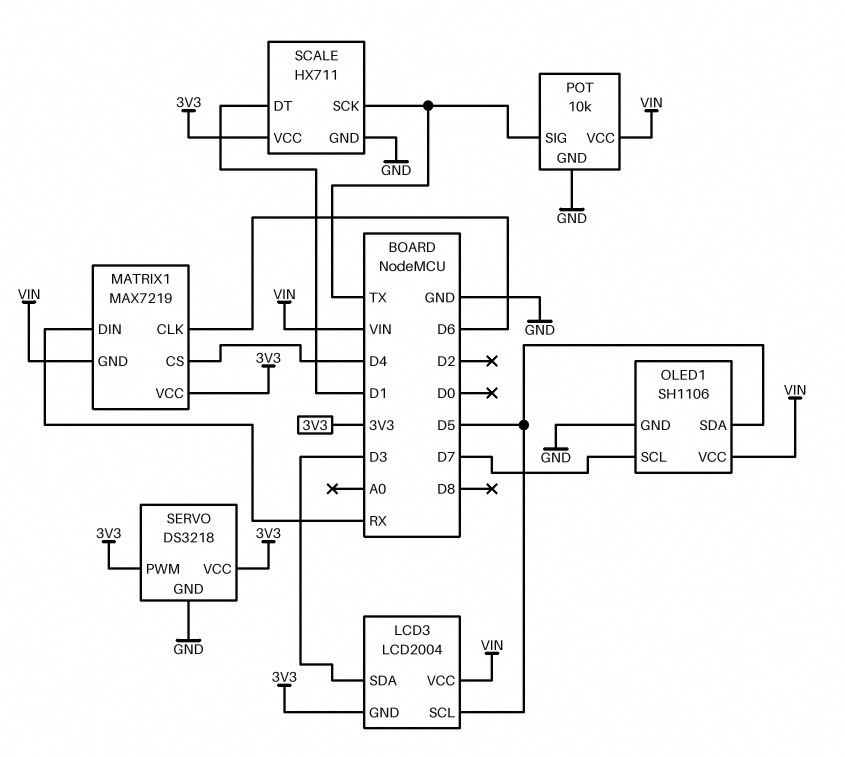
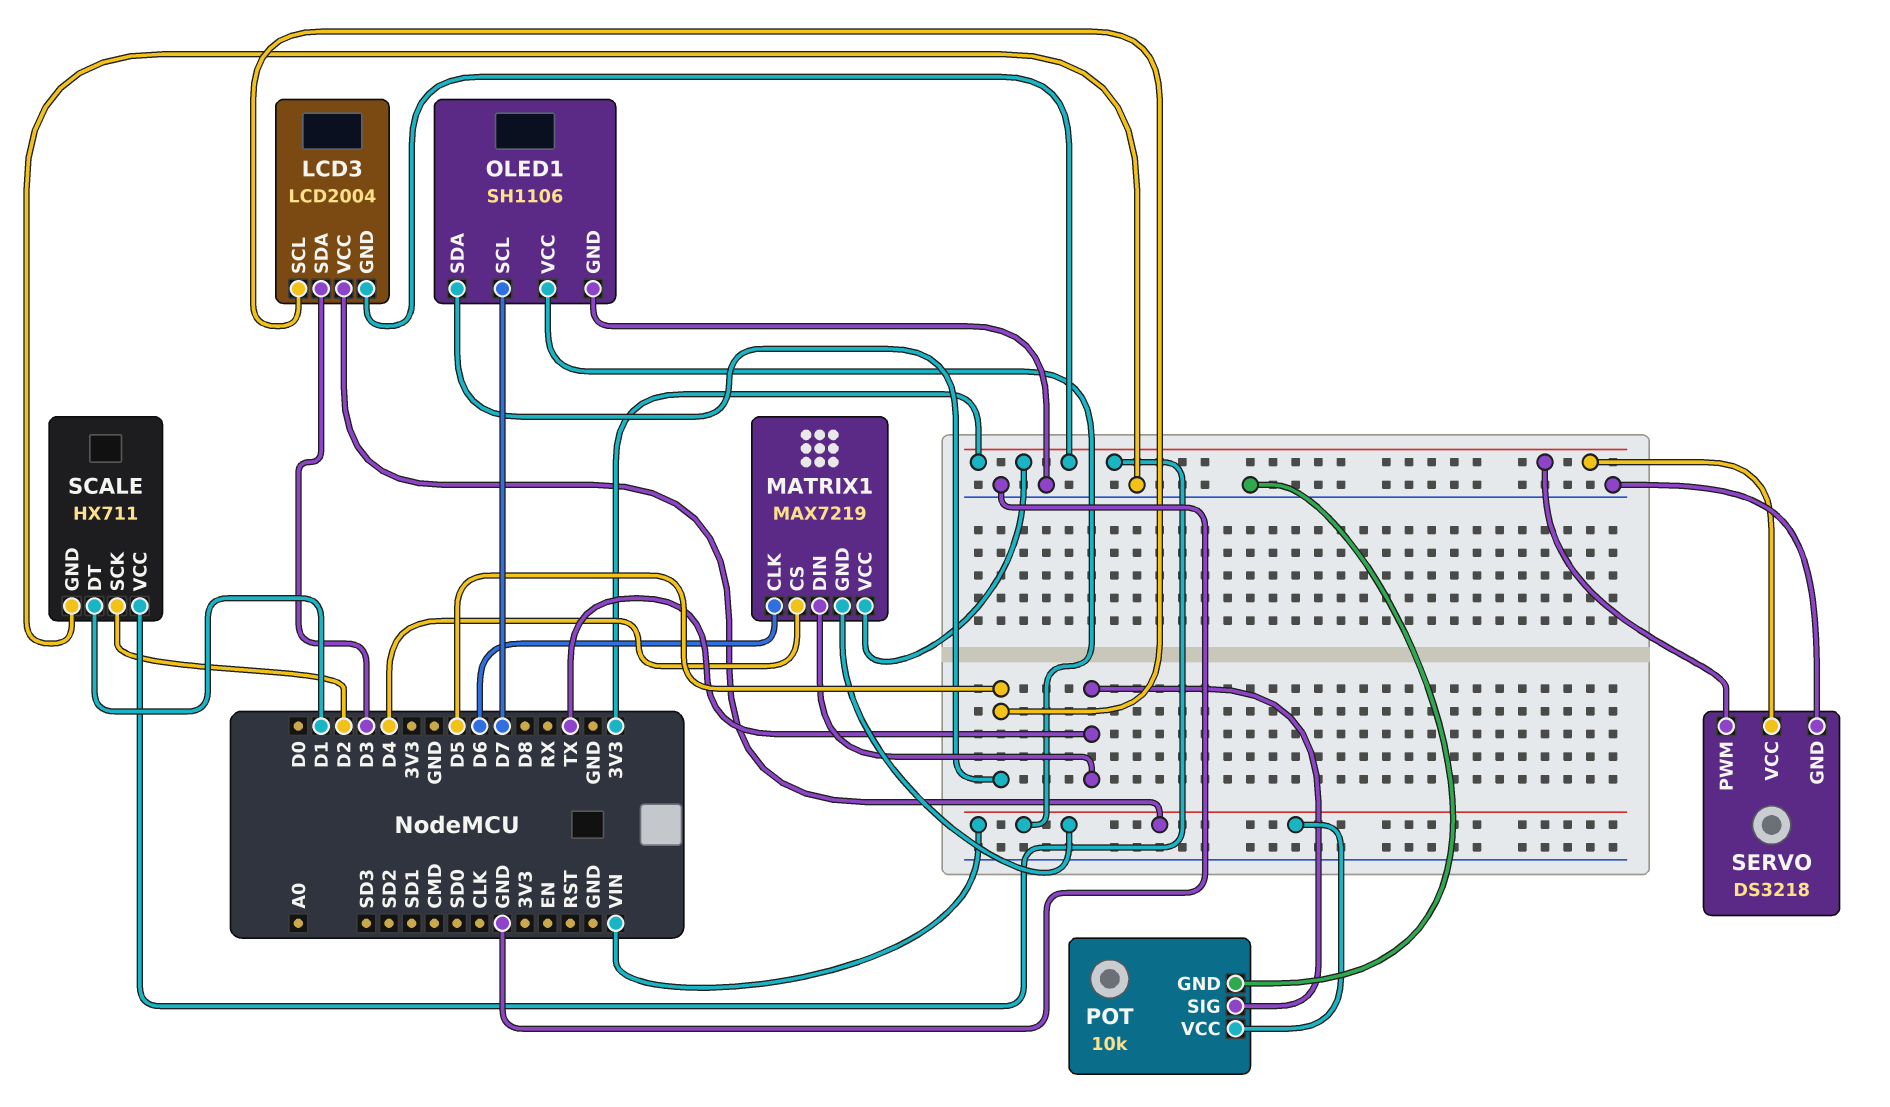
MATRIX1 pin DIN: RX -> TX
SCALE pin SCK: TX -> D2

